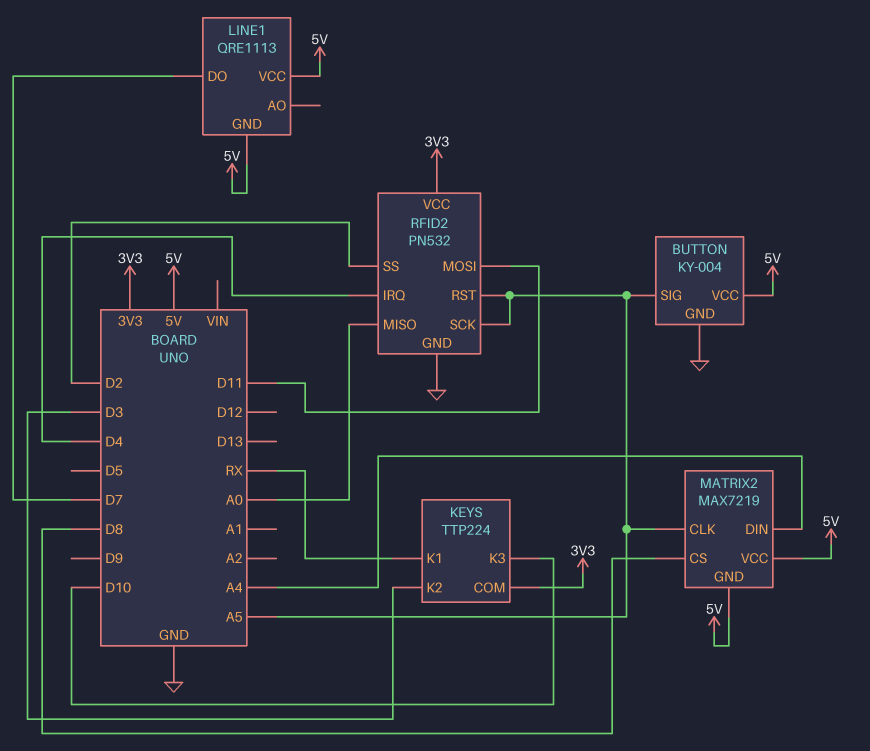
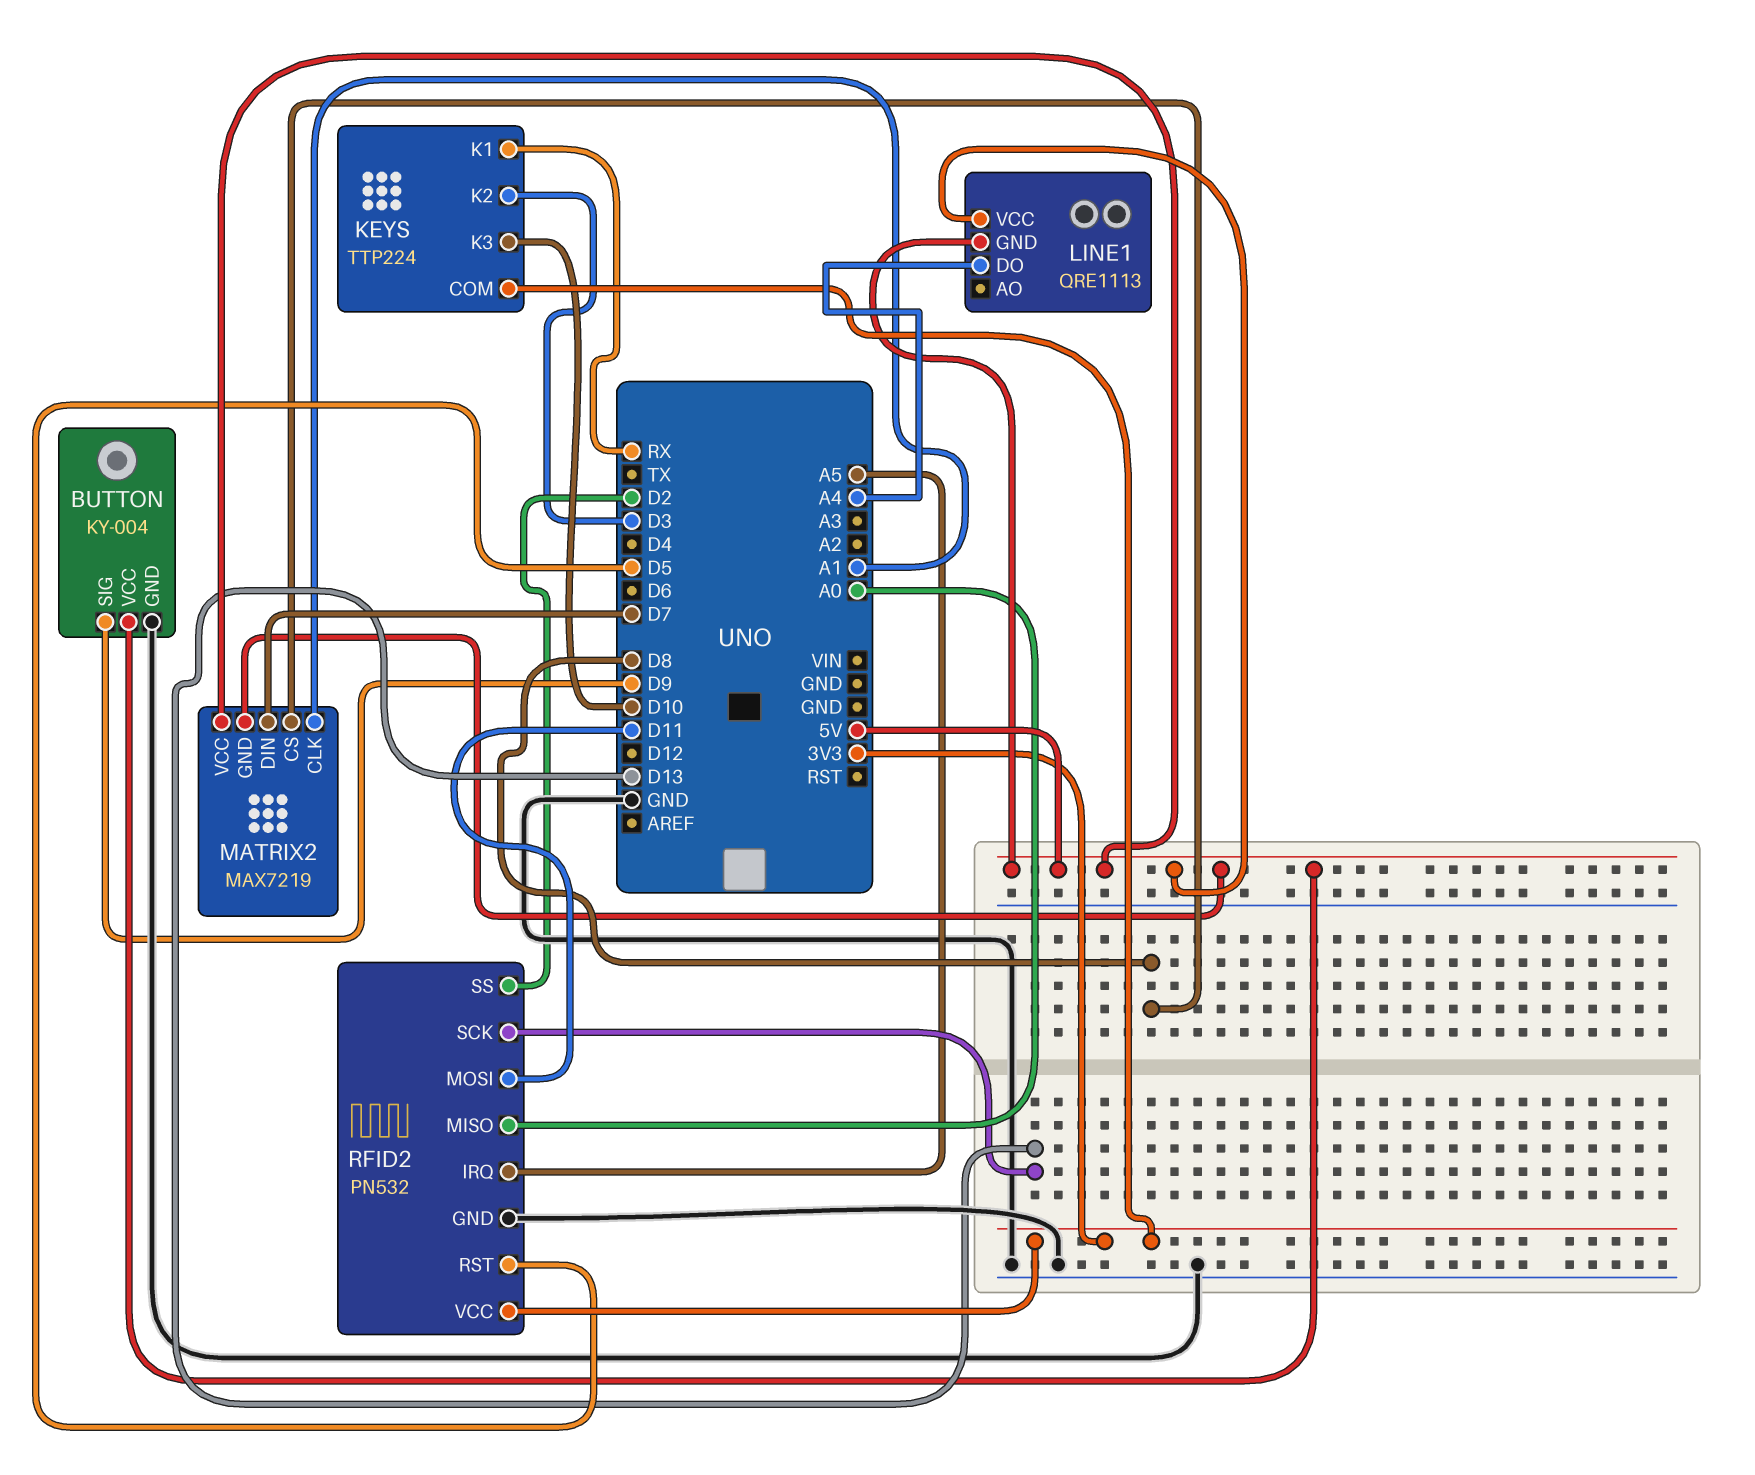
BUTTON pin SIG: A5 -> D9
LINE1 pin DO: D7 -> A4
MATRIX2 pin CLK: A5 -> A1
MATRIX2 pin DIN: A4 -> D7
RFID2 pin IRQ: D4 -> A5
RFID2 pin RST: A5 -> D5
RFID2 pin SCK: A5 -> D13

